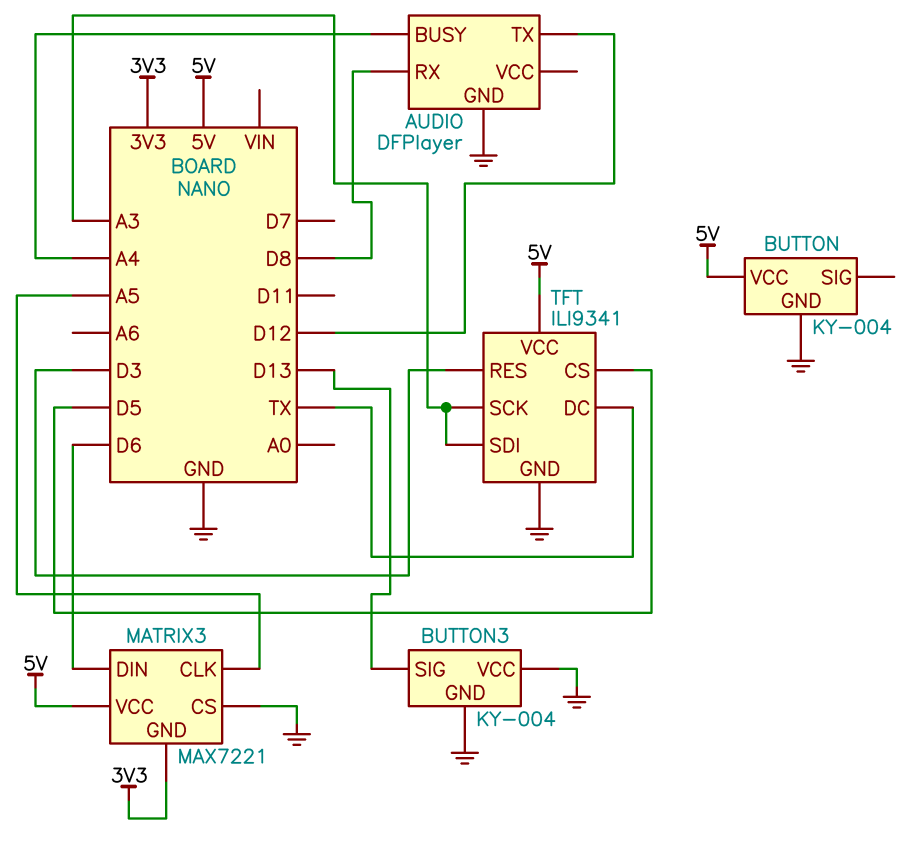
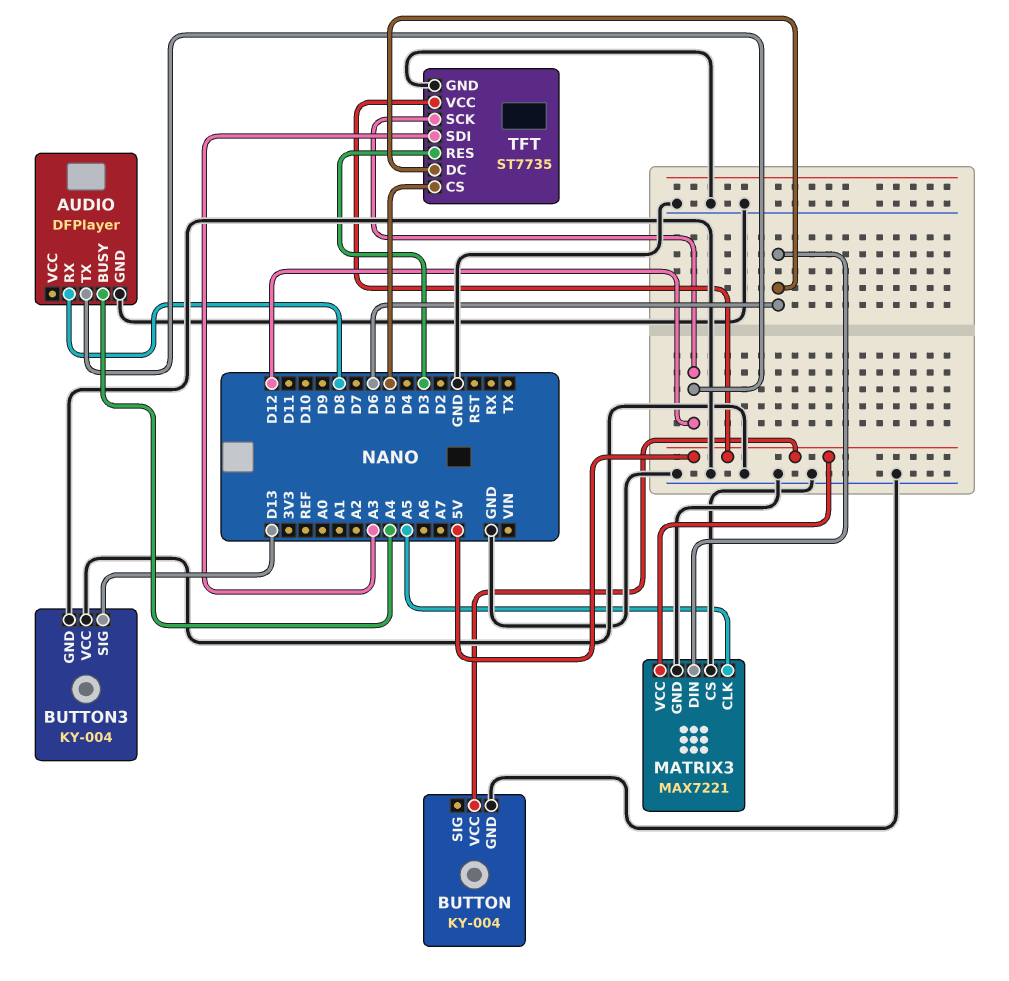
MATRIX3 pin GND: 3V3 -> GND
TFT: ILI9341 -> ST7735
TFT pin DC: TX -> D6
TFT pin SCK: A3 -> D12

